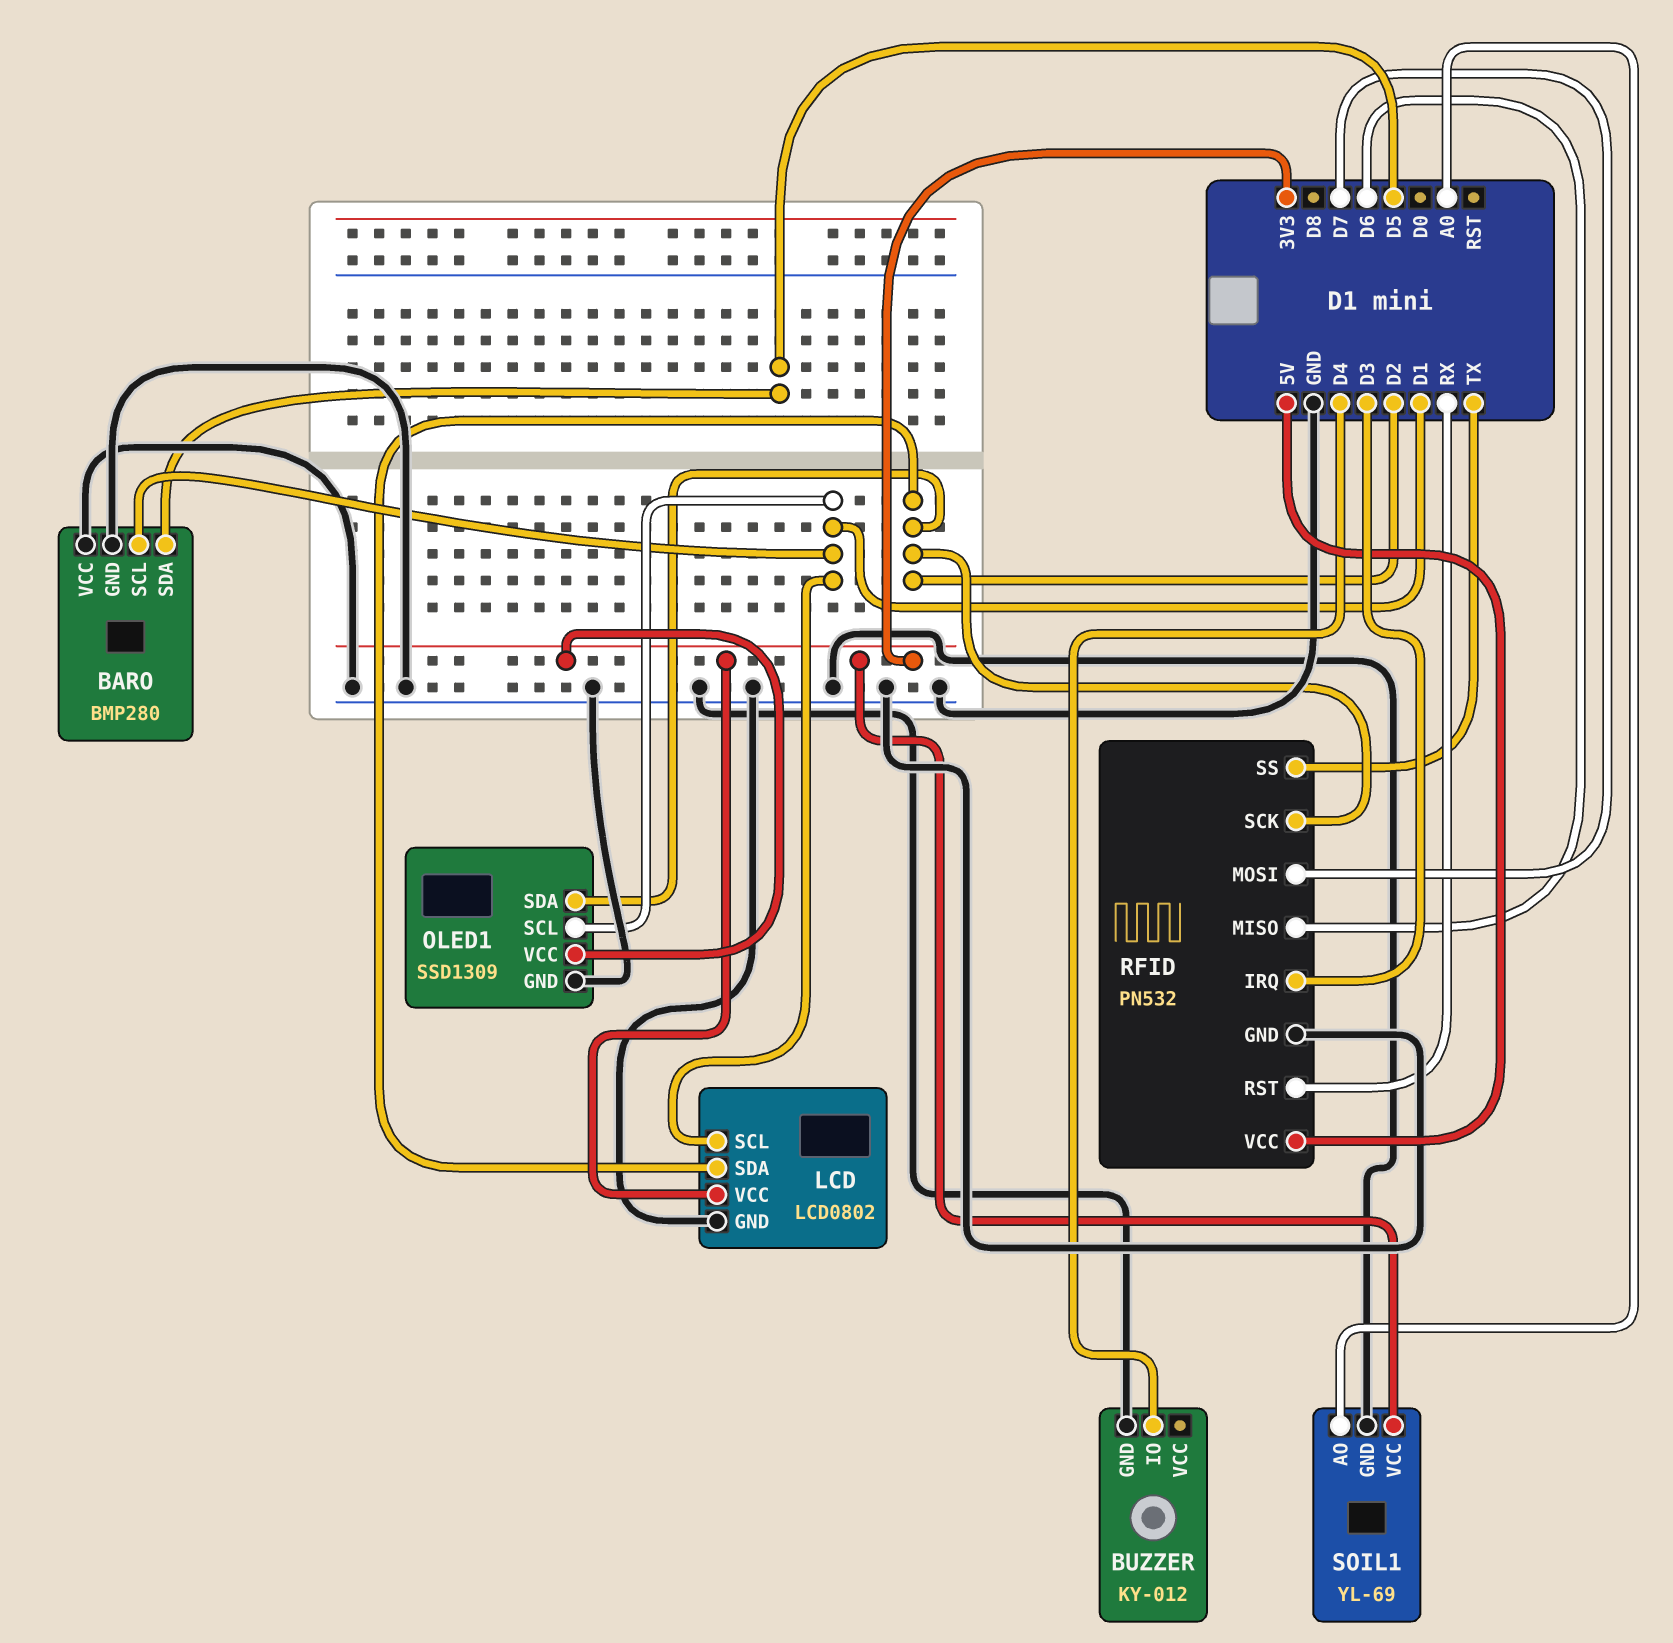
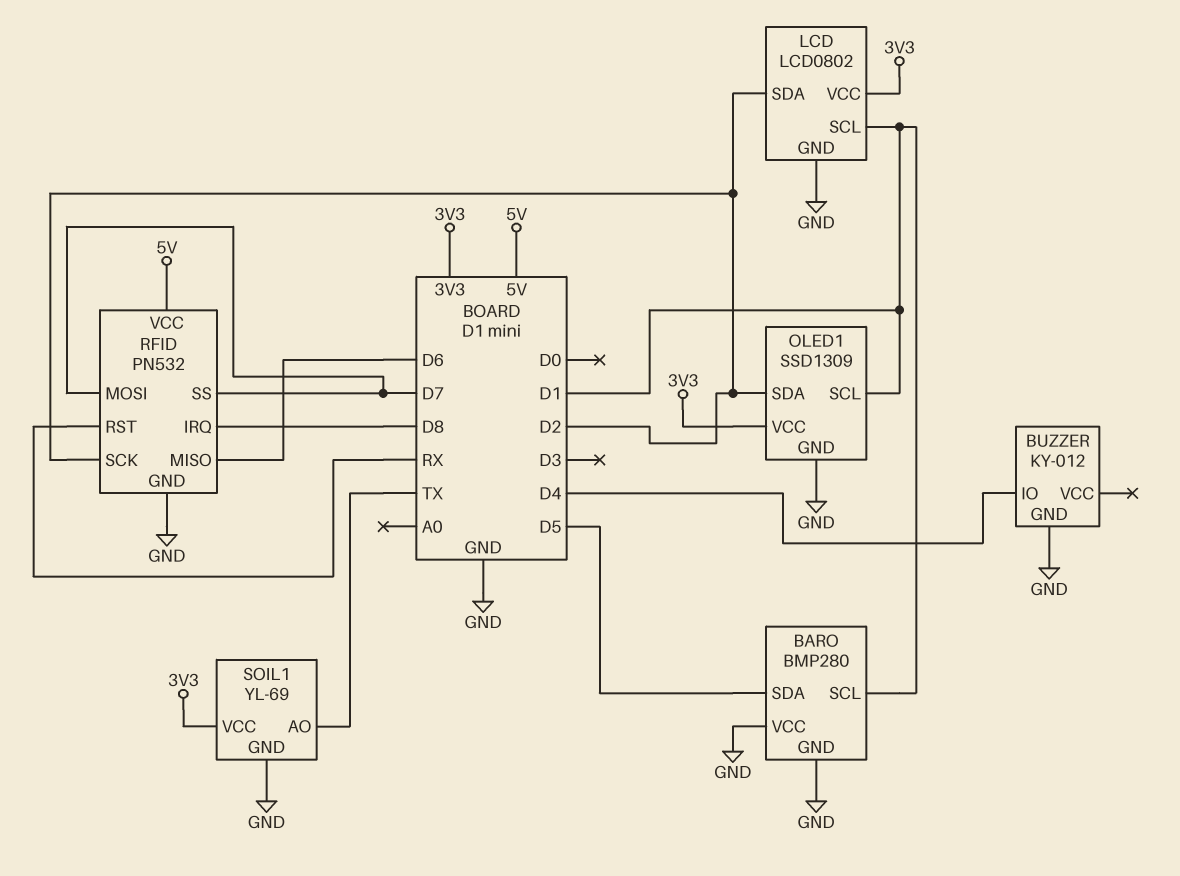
RFID pin IRQ: D3 -> D8
RFID pin SS: TX -> D7
SOIL1 pin AO: A0 -> TX

